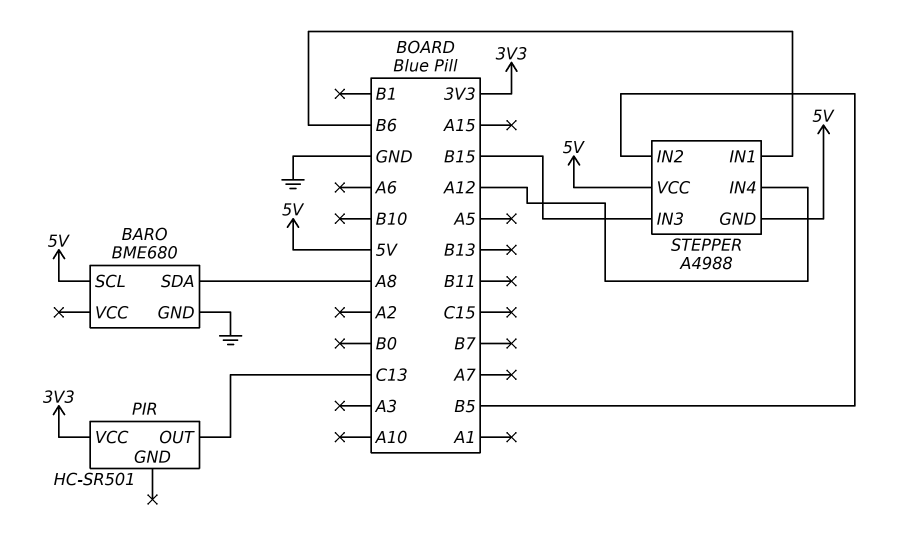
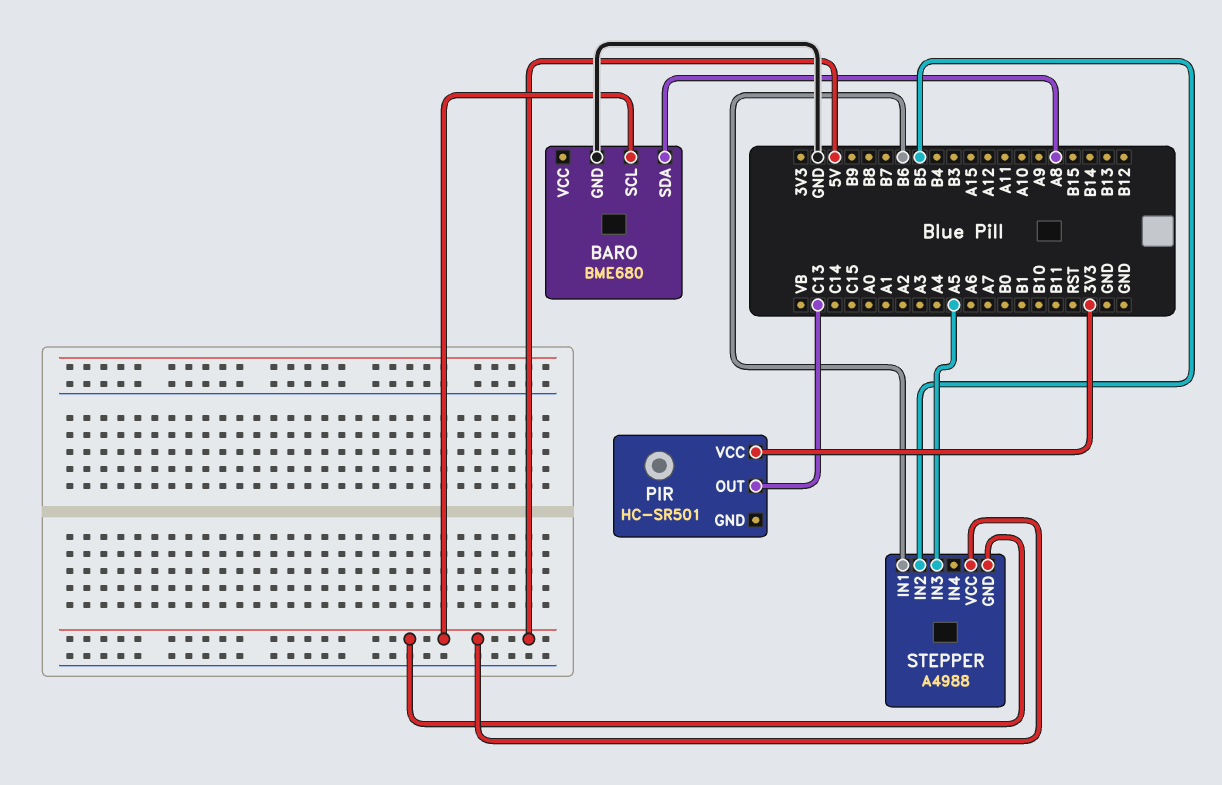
STEPPER pin IN3: B15 -> A5
STEPPER pin IN4: A12 -> none

